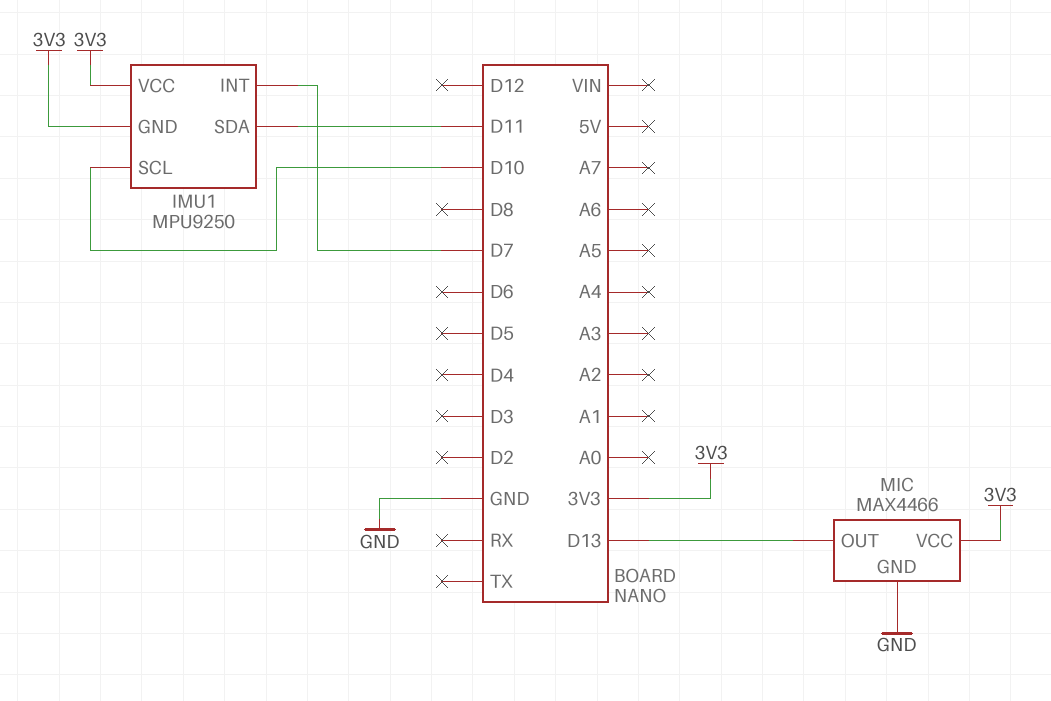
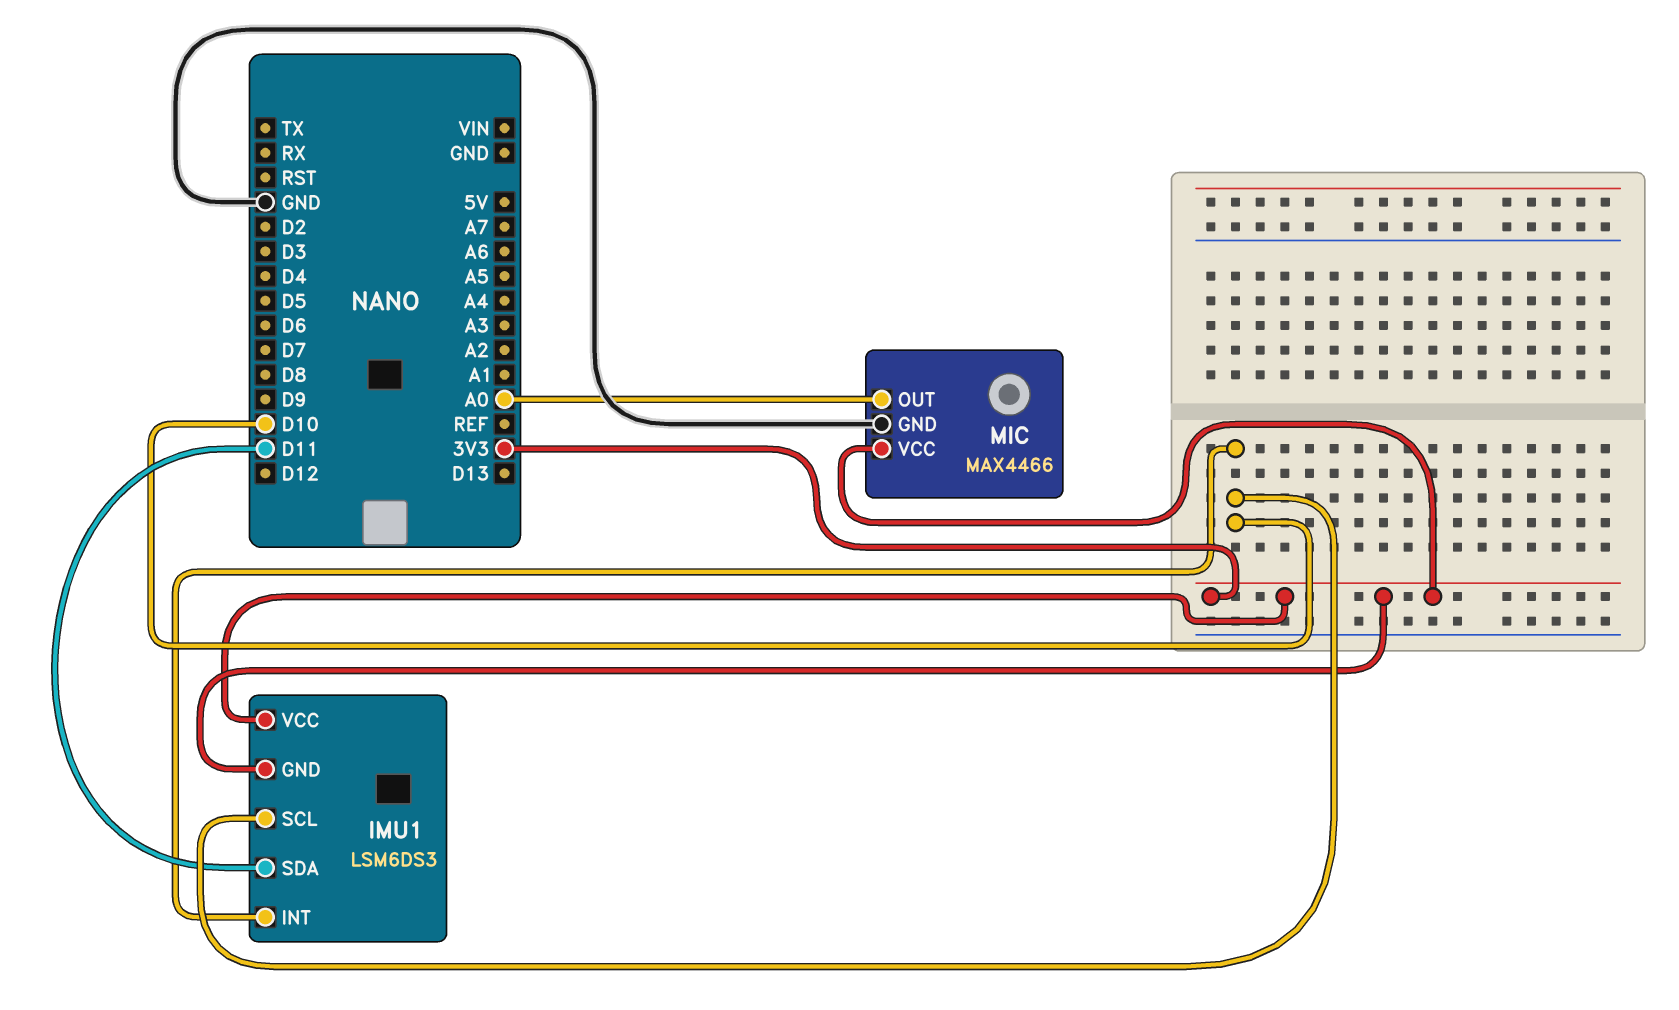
IMU1: MPU9250 -> LSM6DS3
IMU1 pin INT: D7 -> D10
MIC pin OUT: D13 -> A0

